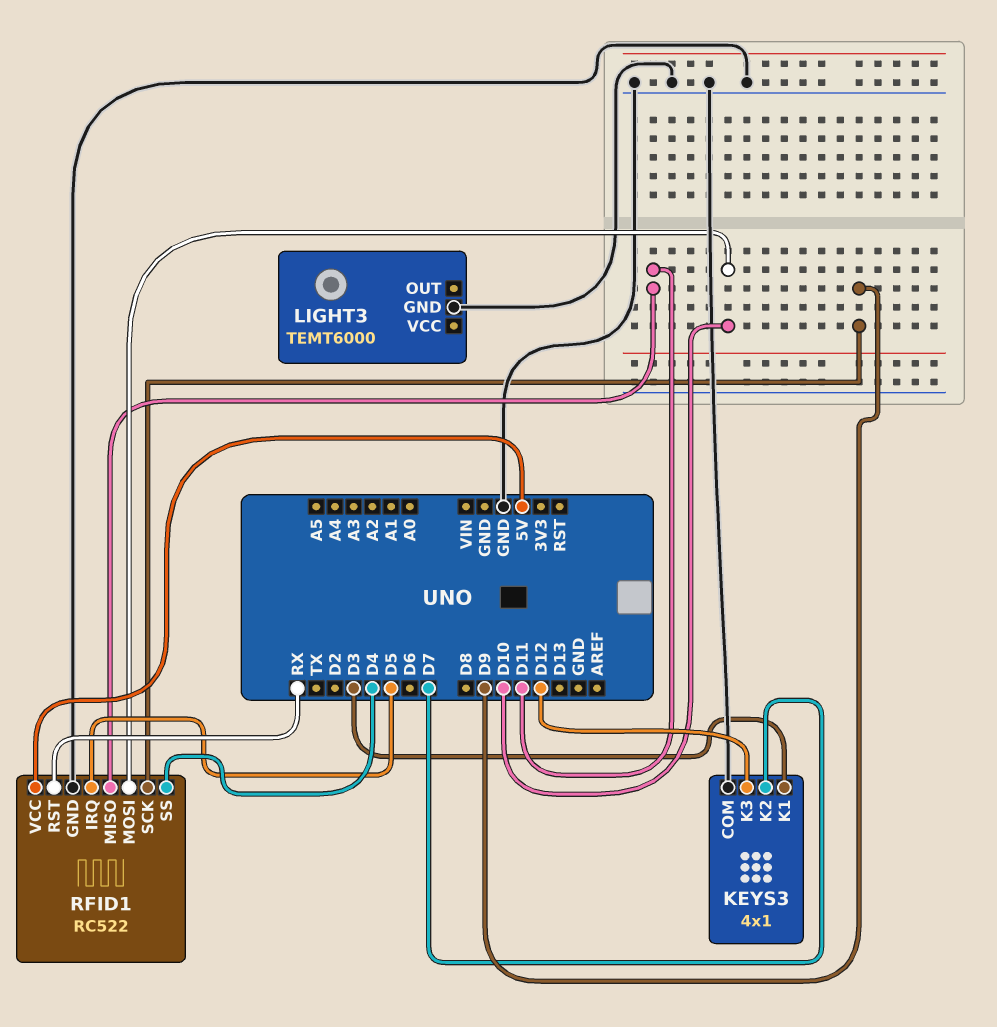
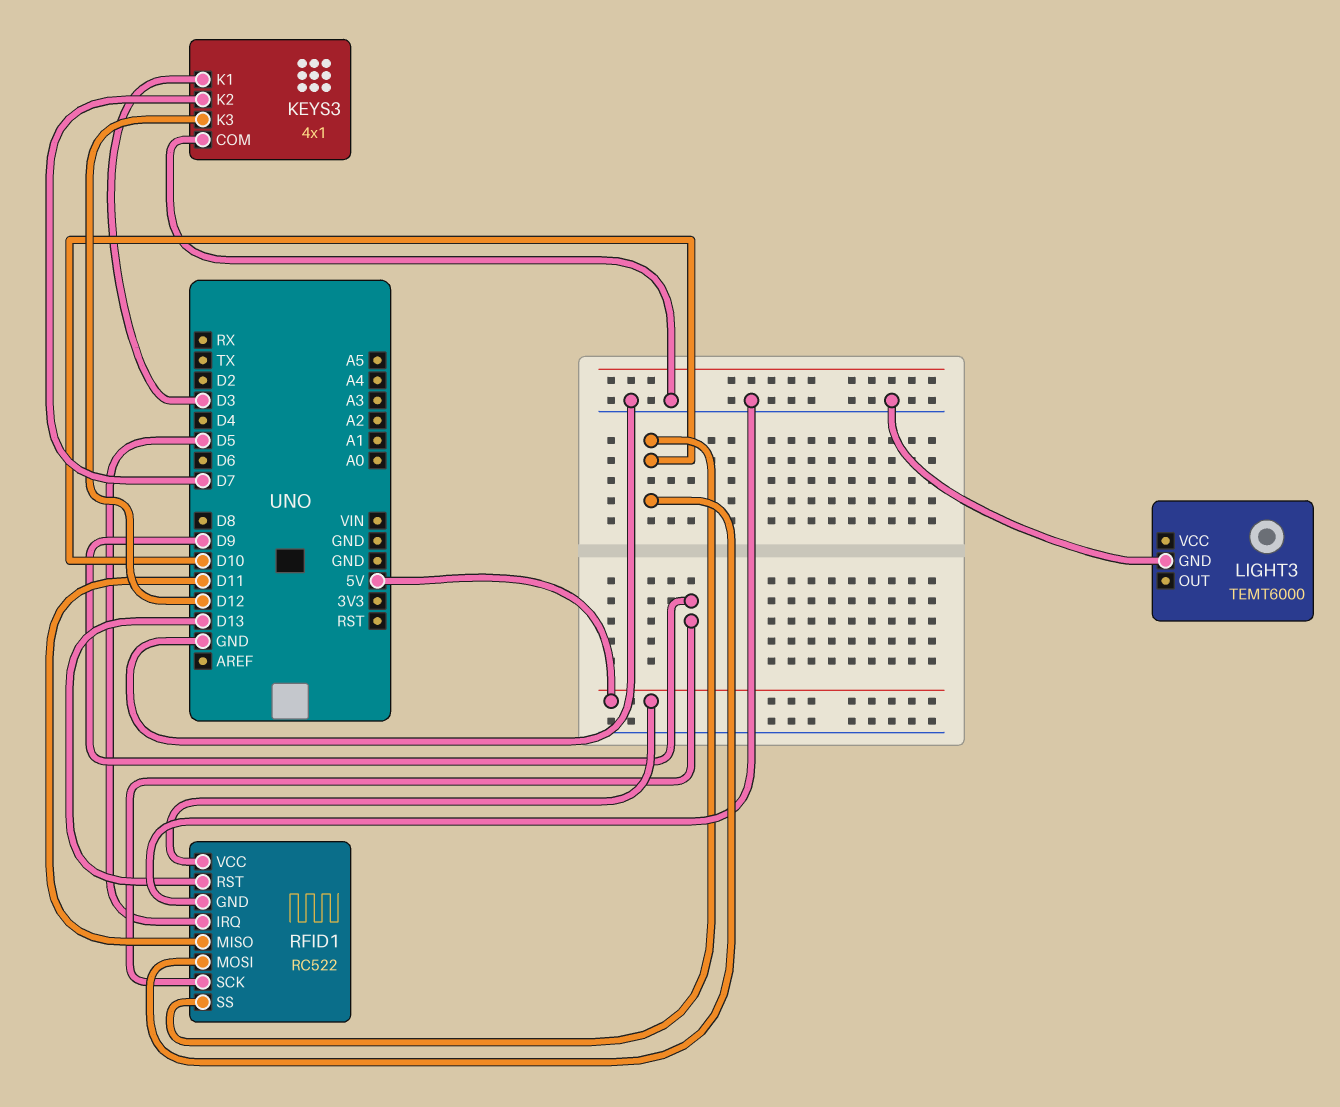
RFID1 pin RST: RX -> D13
RFID1 pin SS: D4 -> D10

